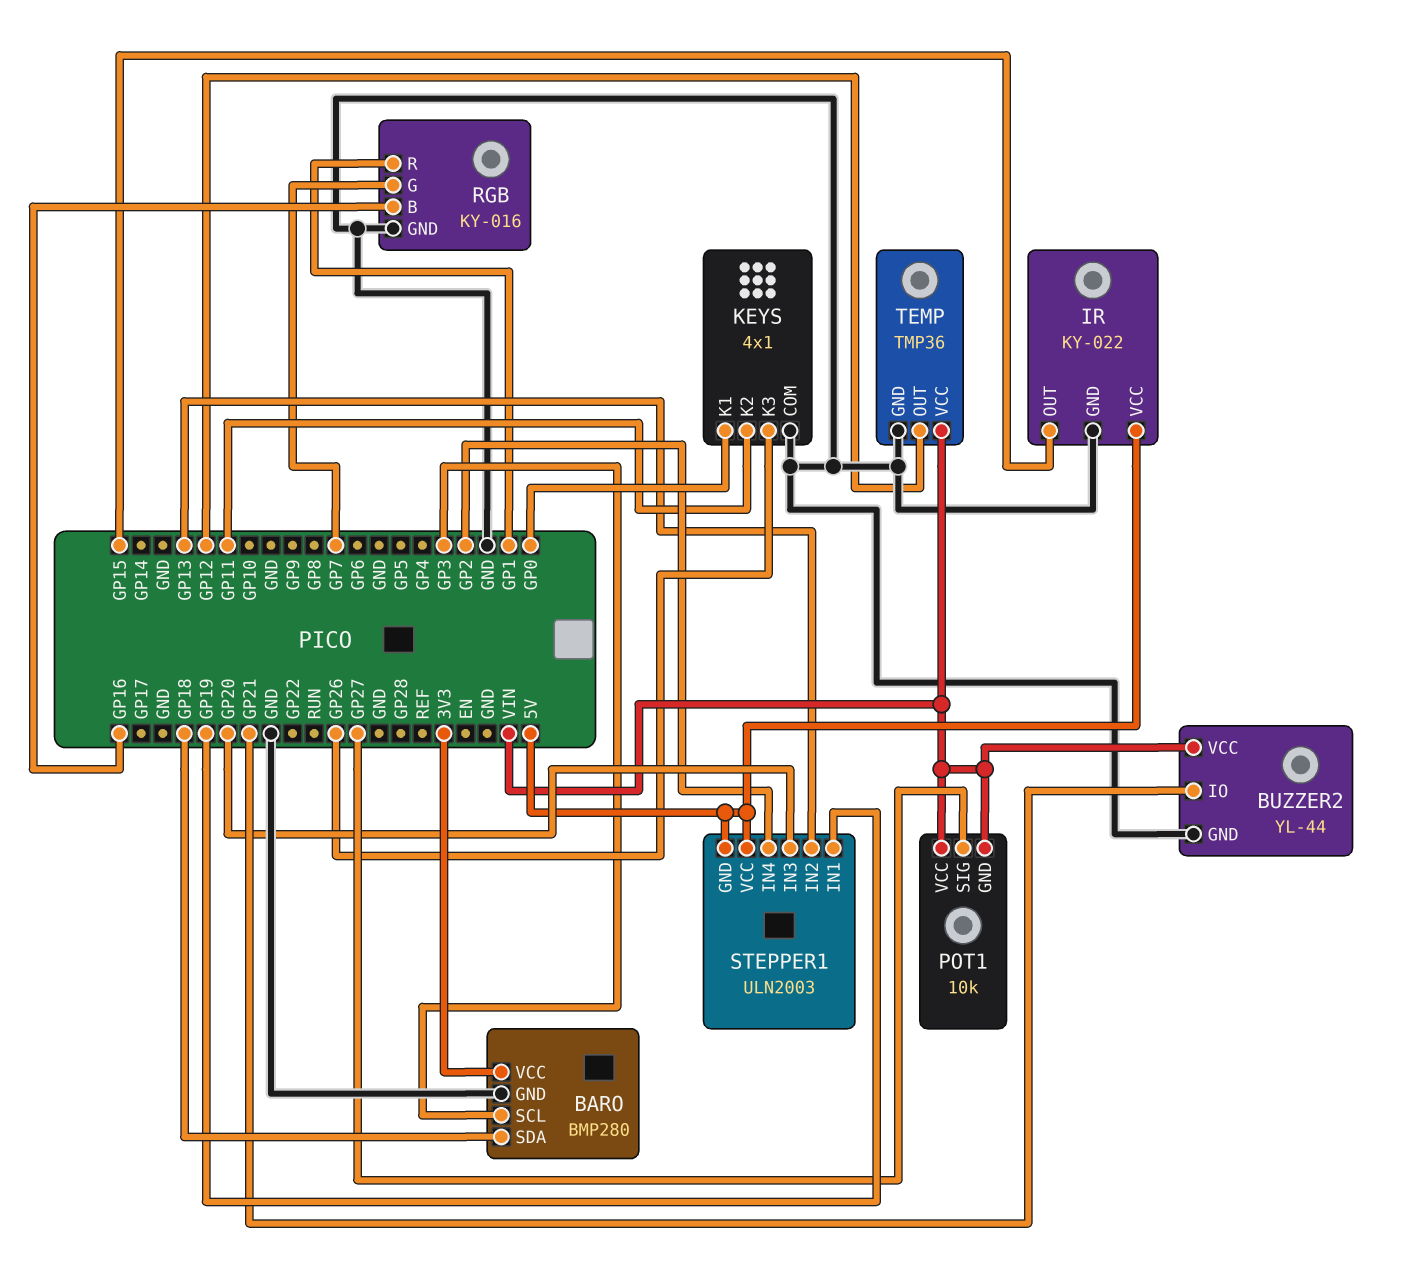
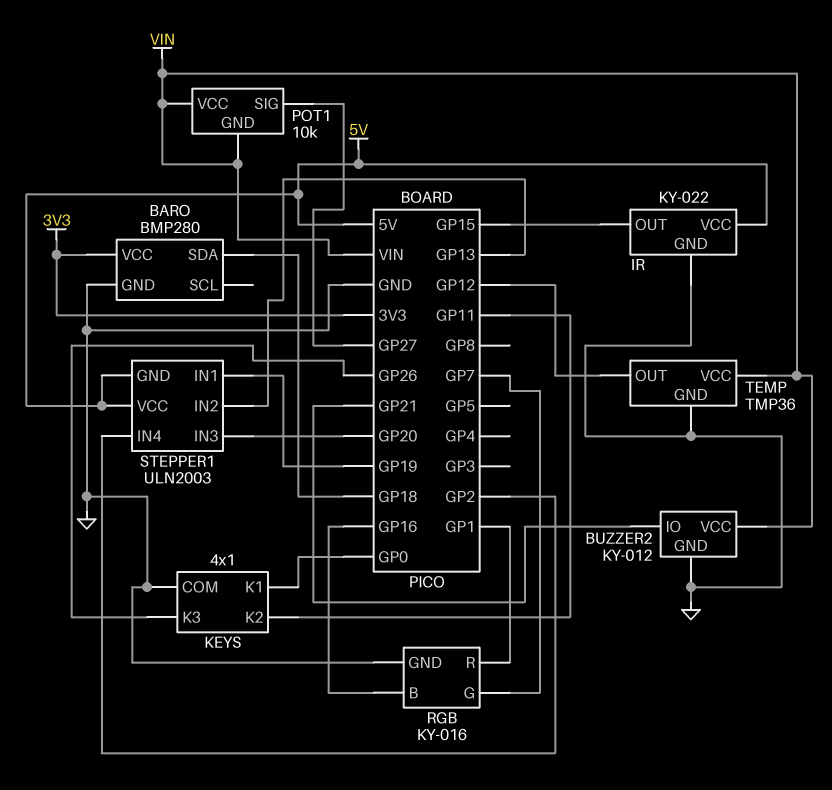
BARO pin SCL: GP3 -> none
BUZZER2: YL-44 -> KY-012

